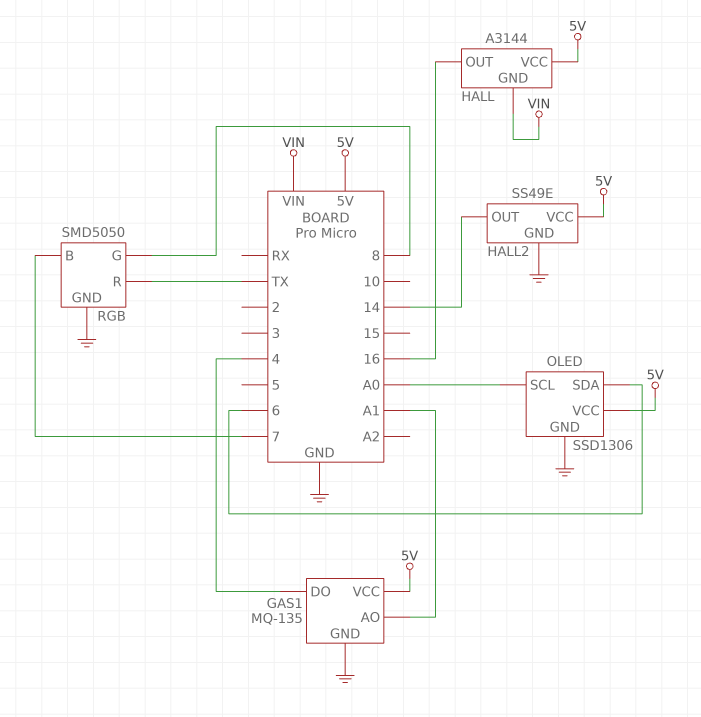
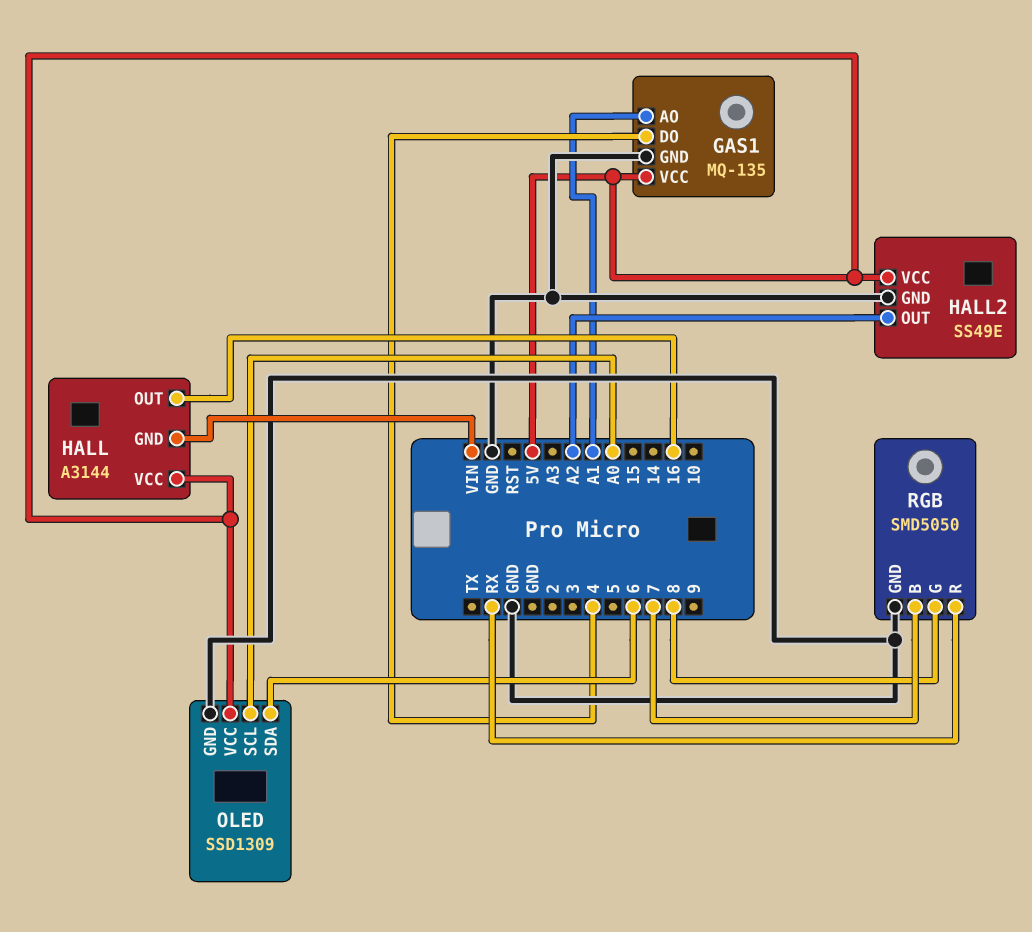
HALL2 pin OUT: 14 -> A2
OLED: SSD1306 -> SSD1309
RGB pin R: TX -> RX

